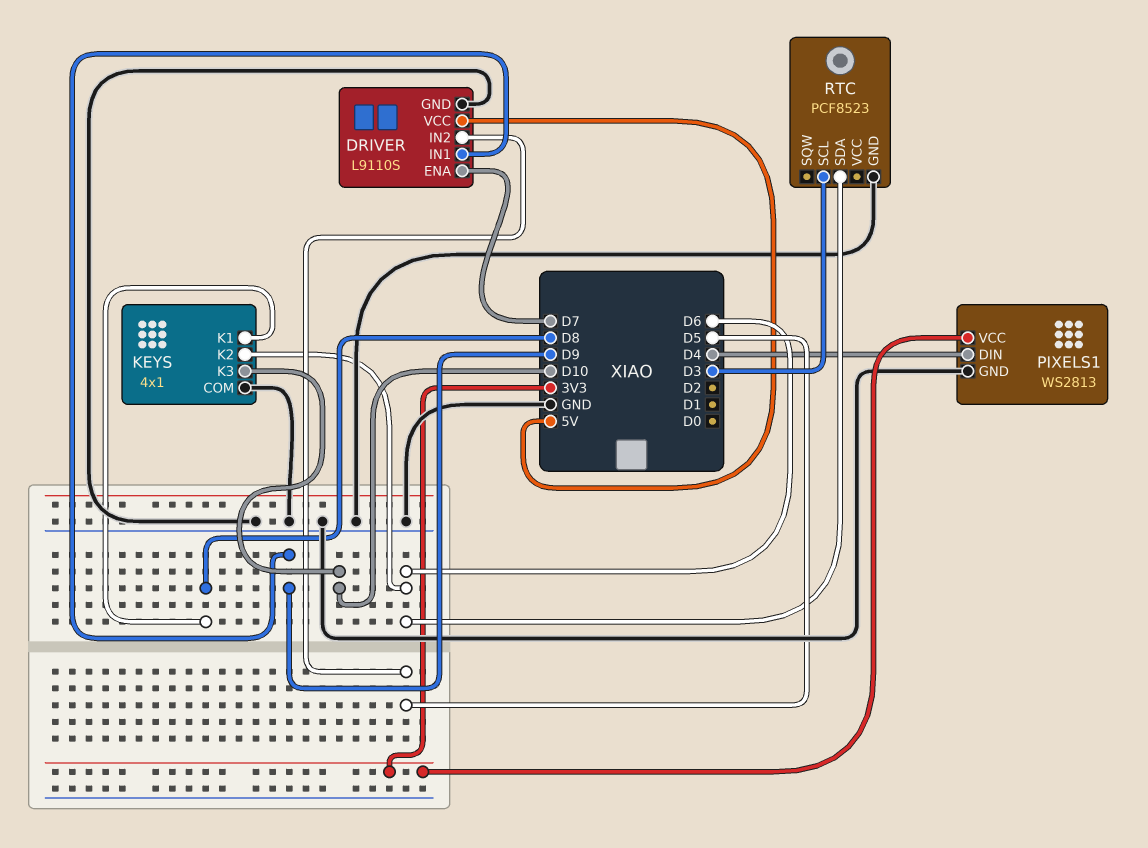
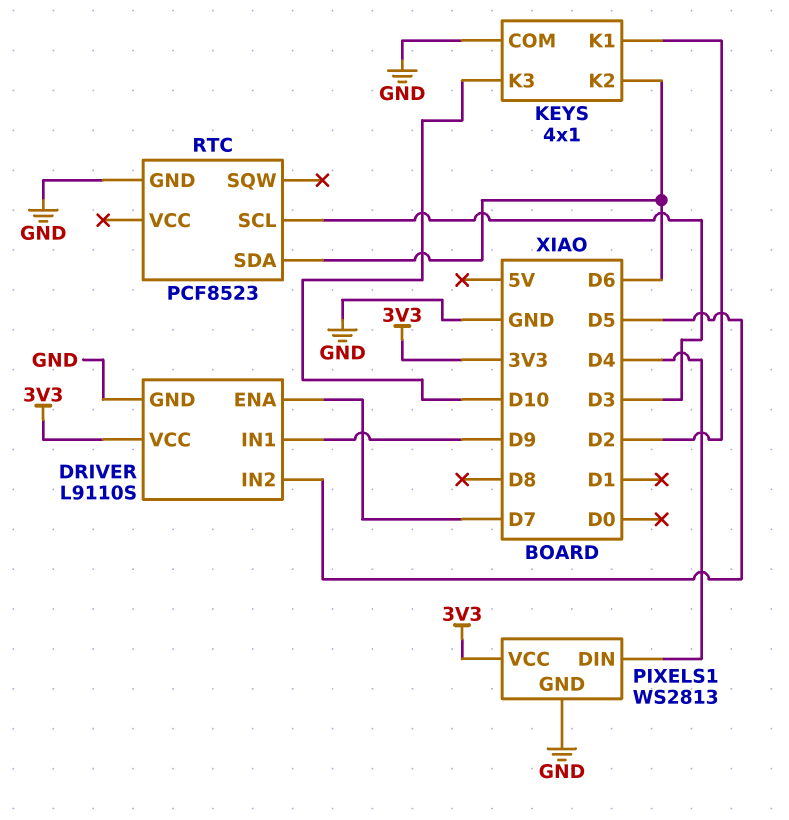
DRIVER pin VCC: 5V -> 3V3
KEYS pin K1: D8 -> D2

